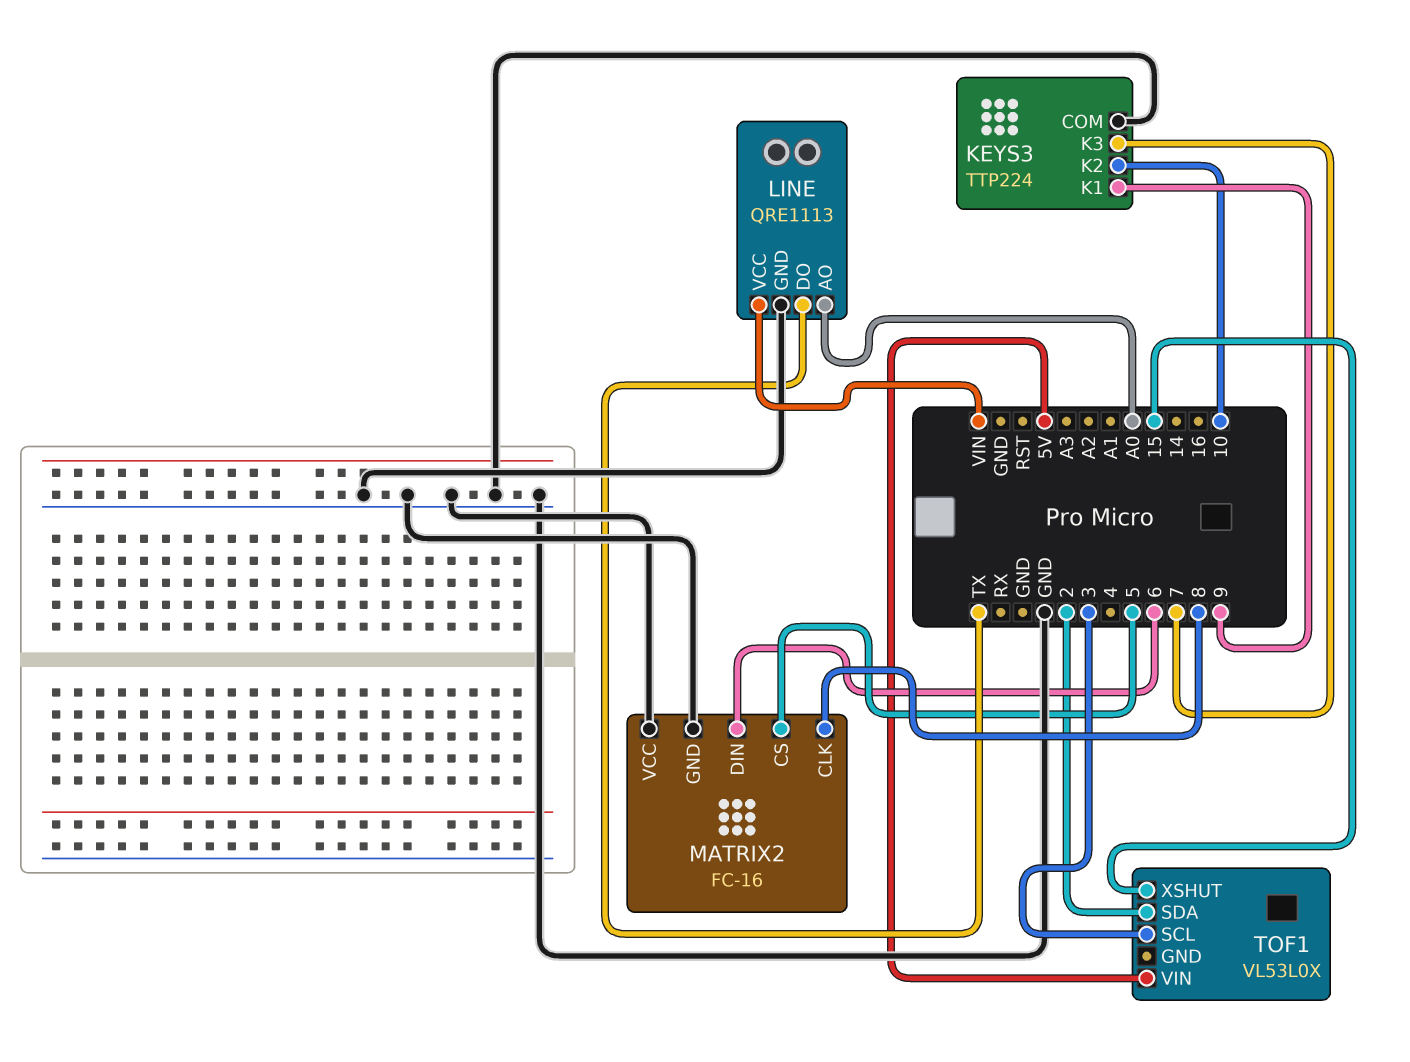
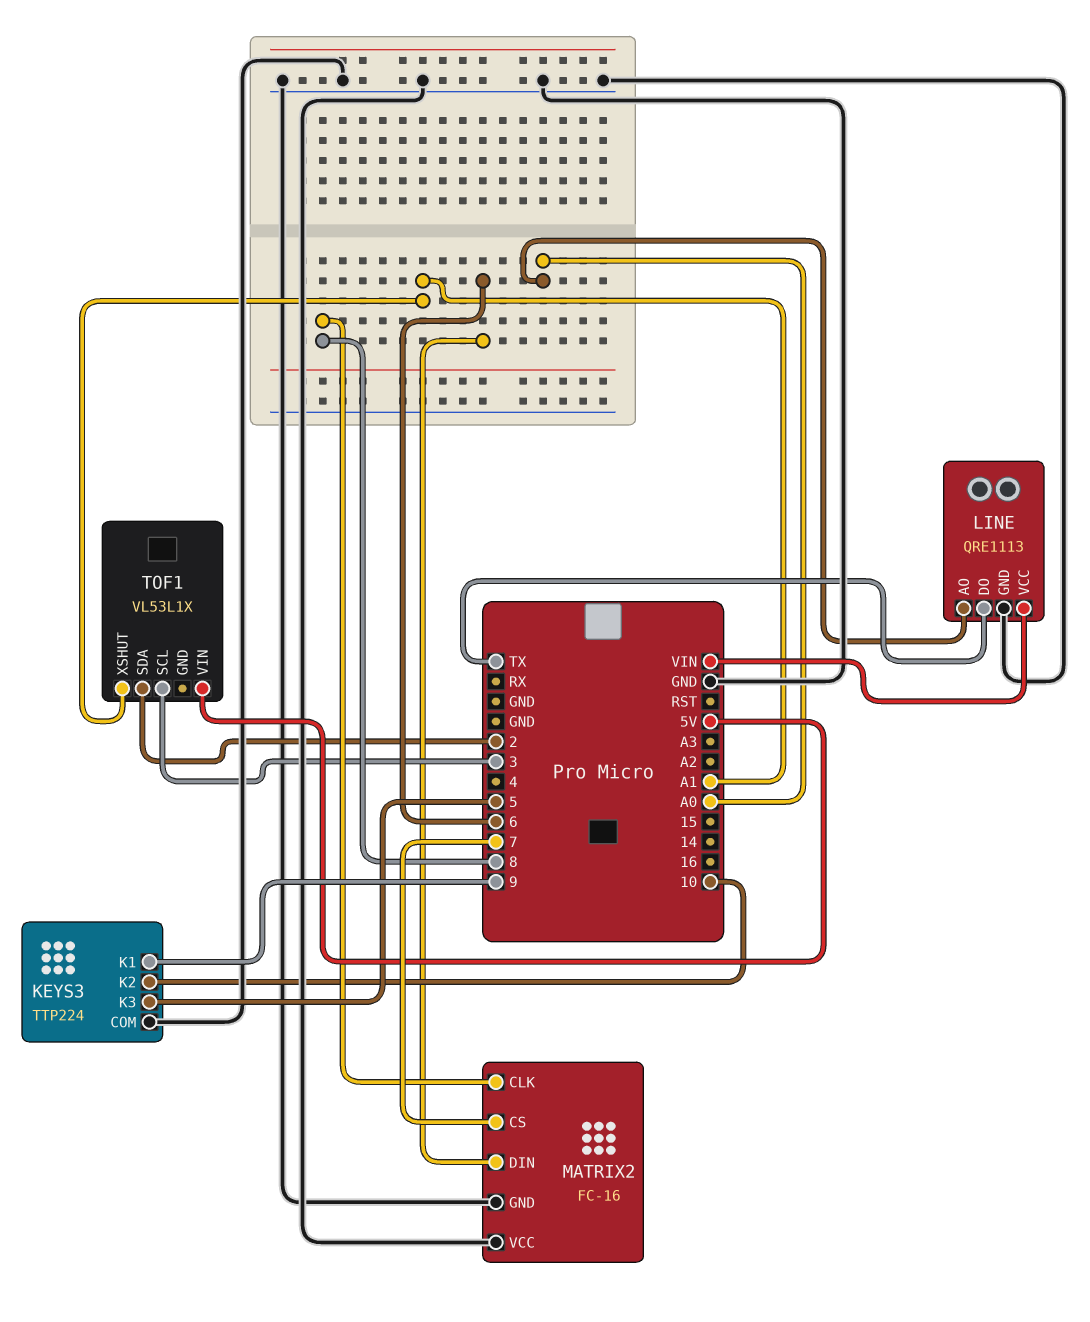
KEYS3 pin K3: 7 -> 5
MATRIX2 pin CS: 5 -> 7
TOF1: VL53L0X -> VL53L1X
TOF1 pin XSHUT: 15 -> A1

